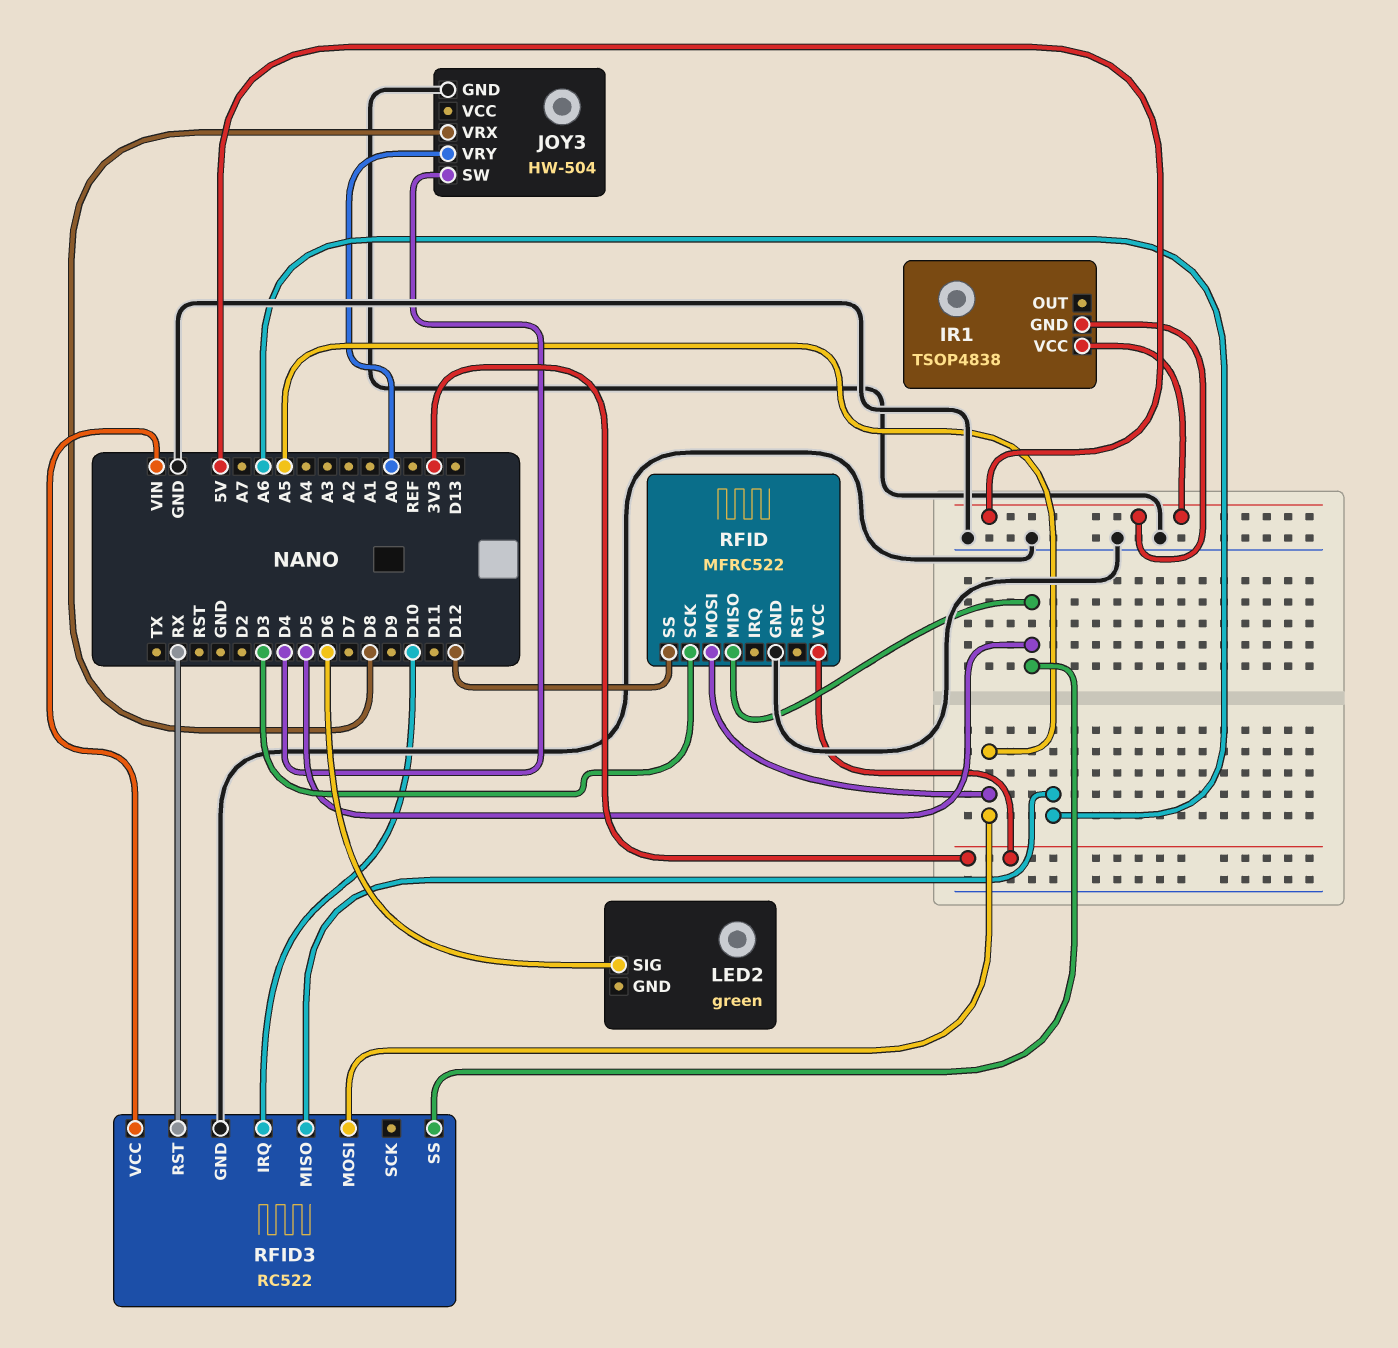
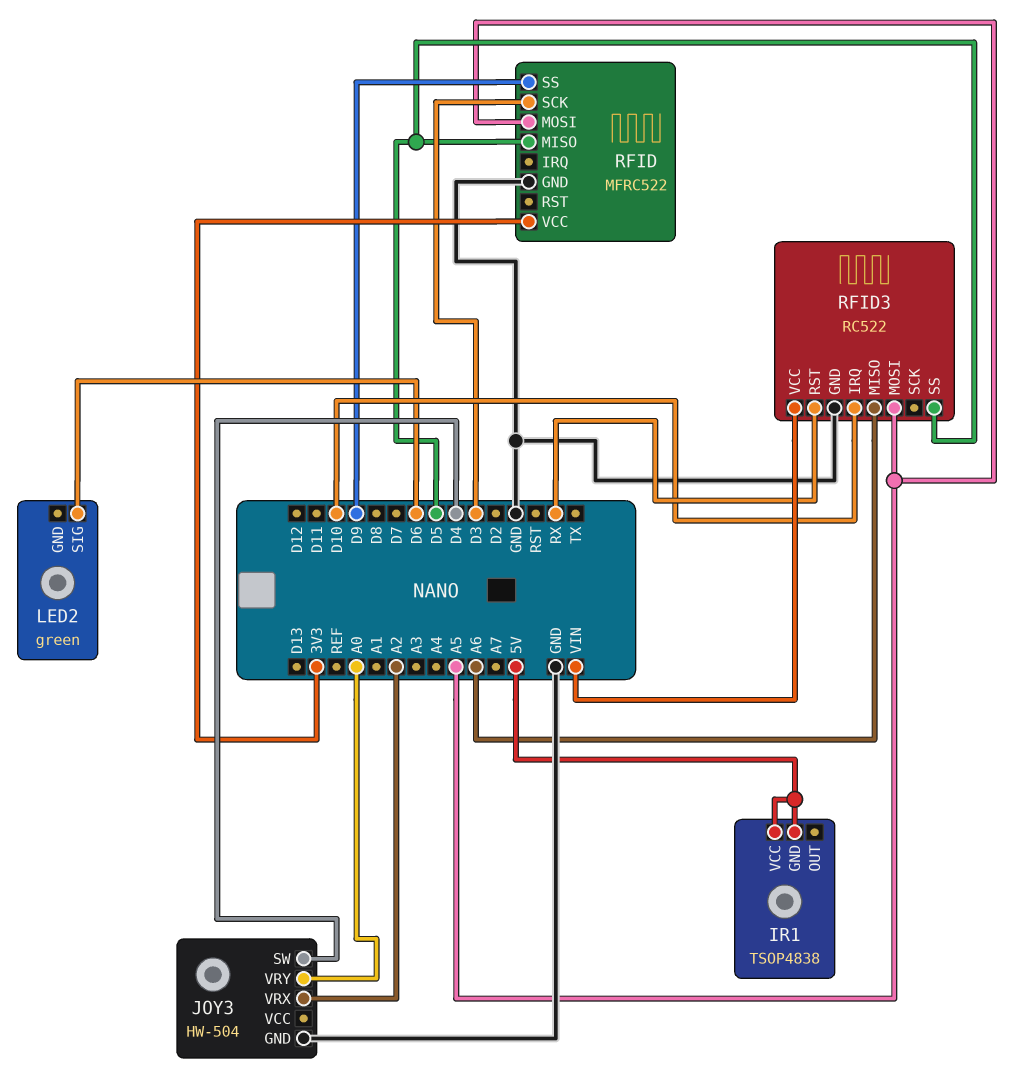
JOY3 pin VRX: D8 -> A2
RFID pin SS: D12 -> D9

